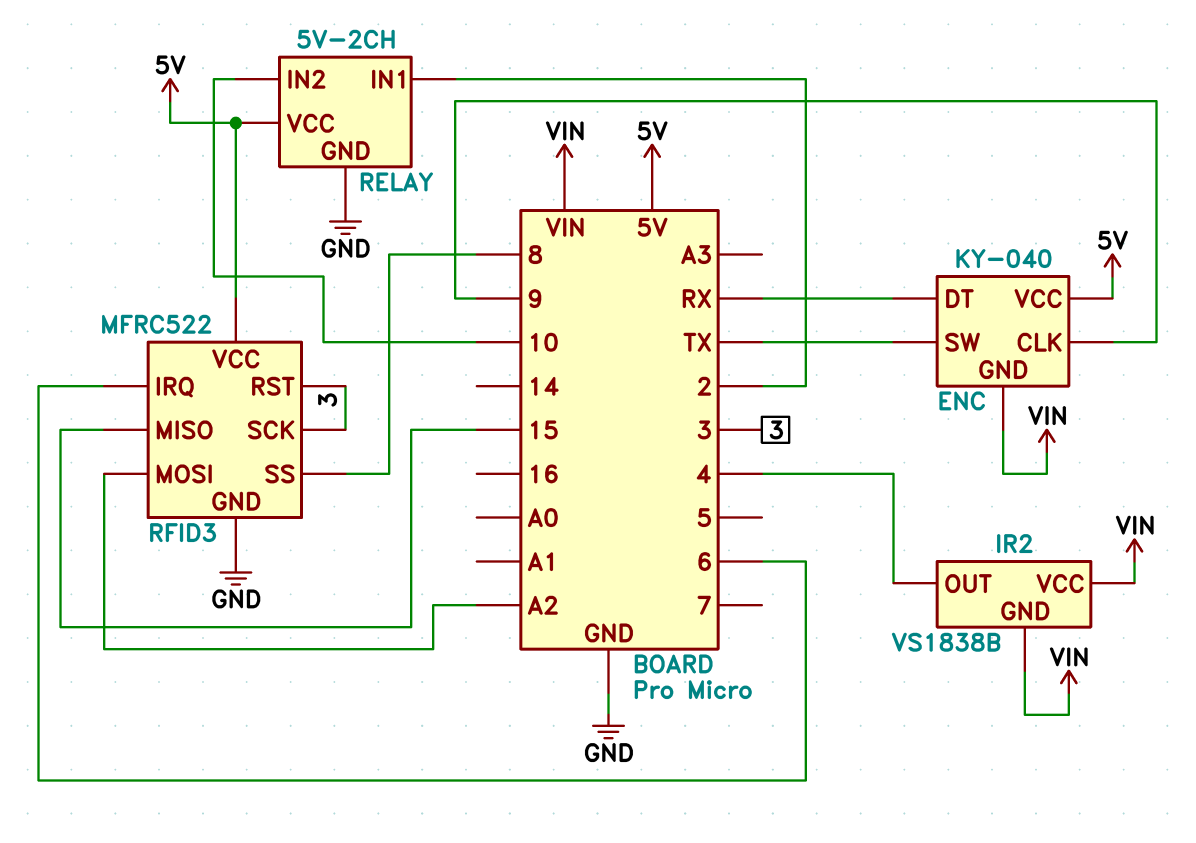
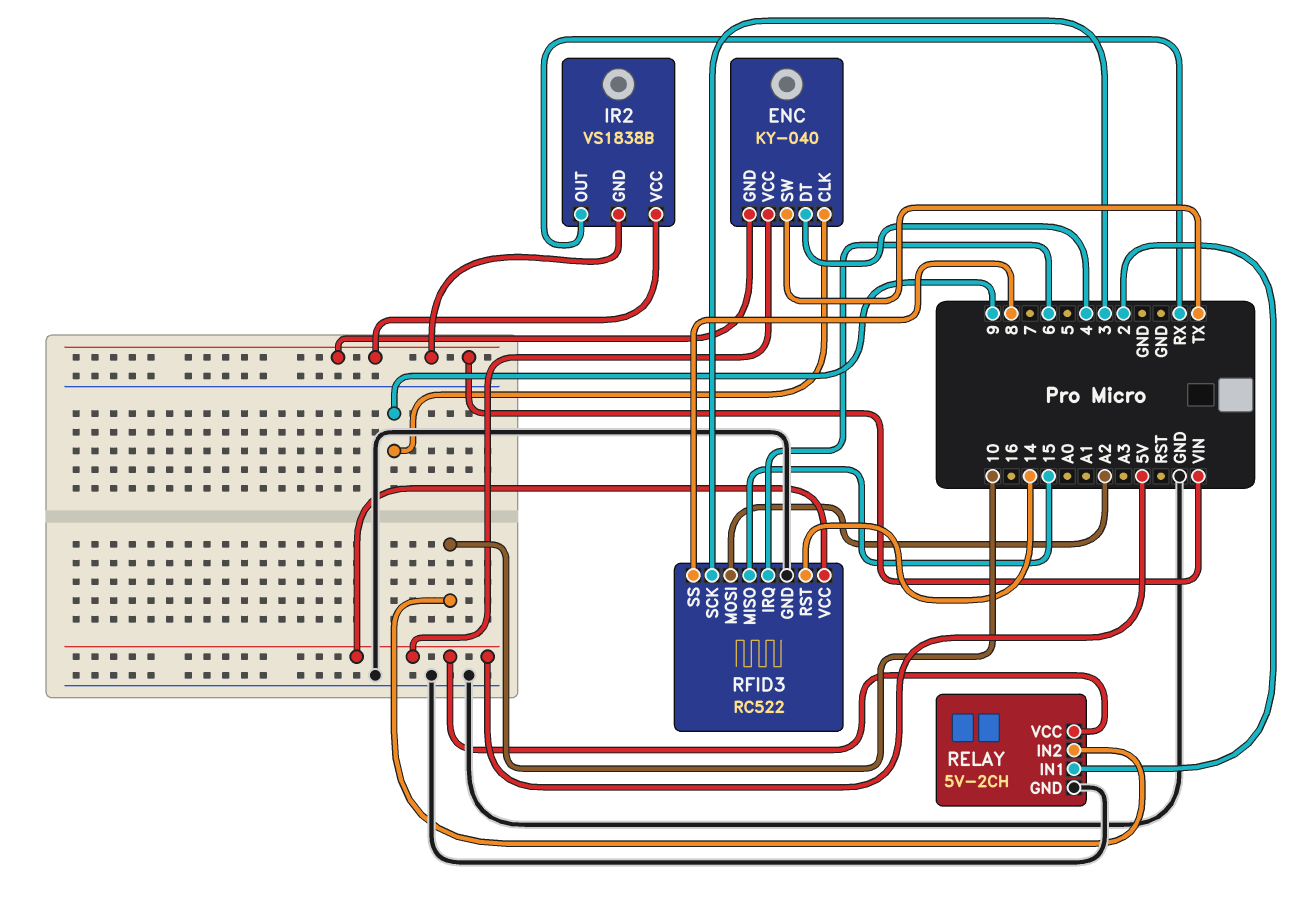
ENC pin DT: RX -> 4
IR2 pin OUT: 4 -> RX
RFID3: MFRC522 -> RC522
RFID3 pin RST: 3 -> 14

